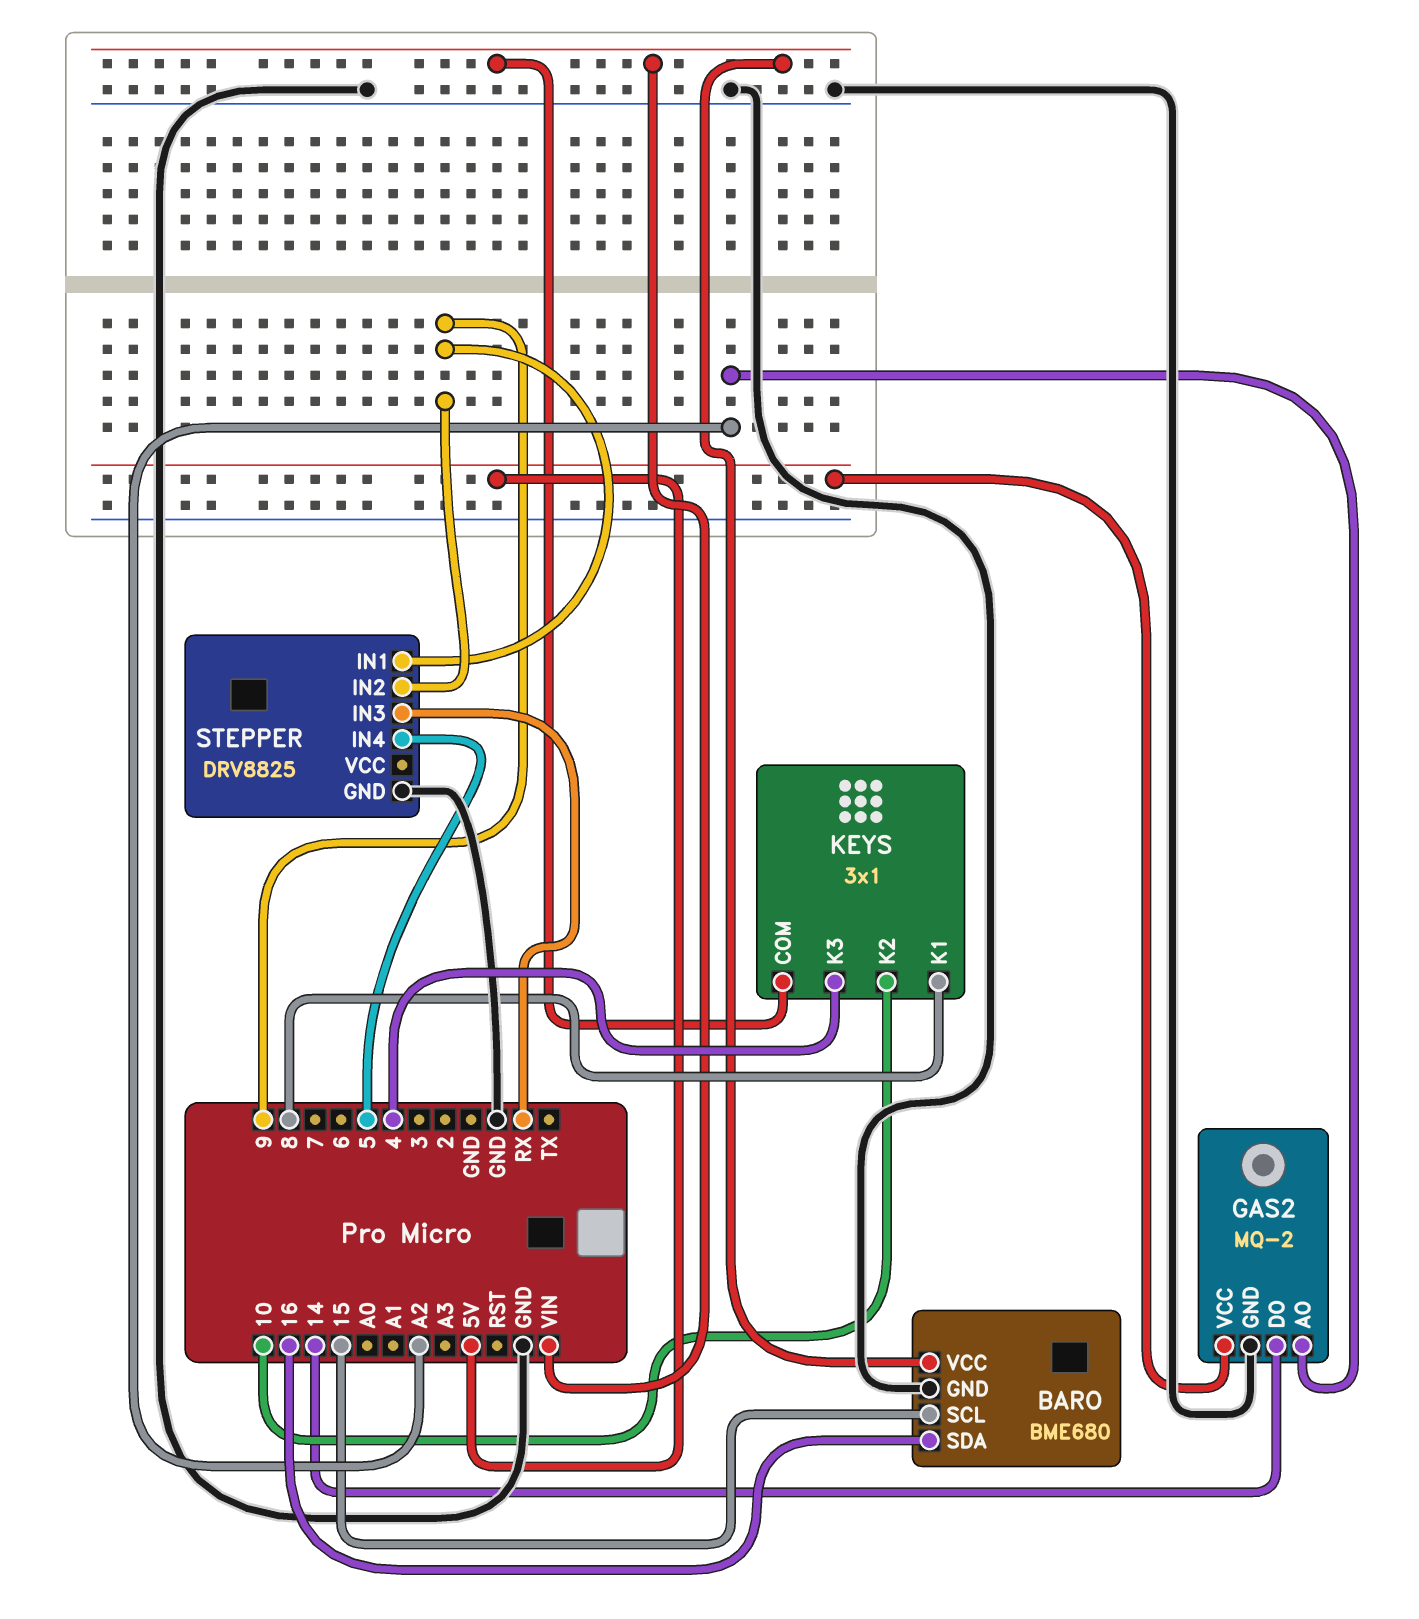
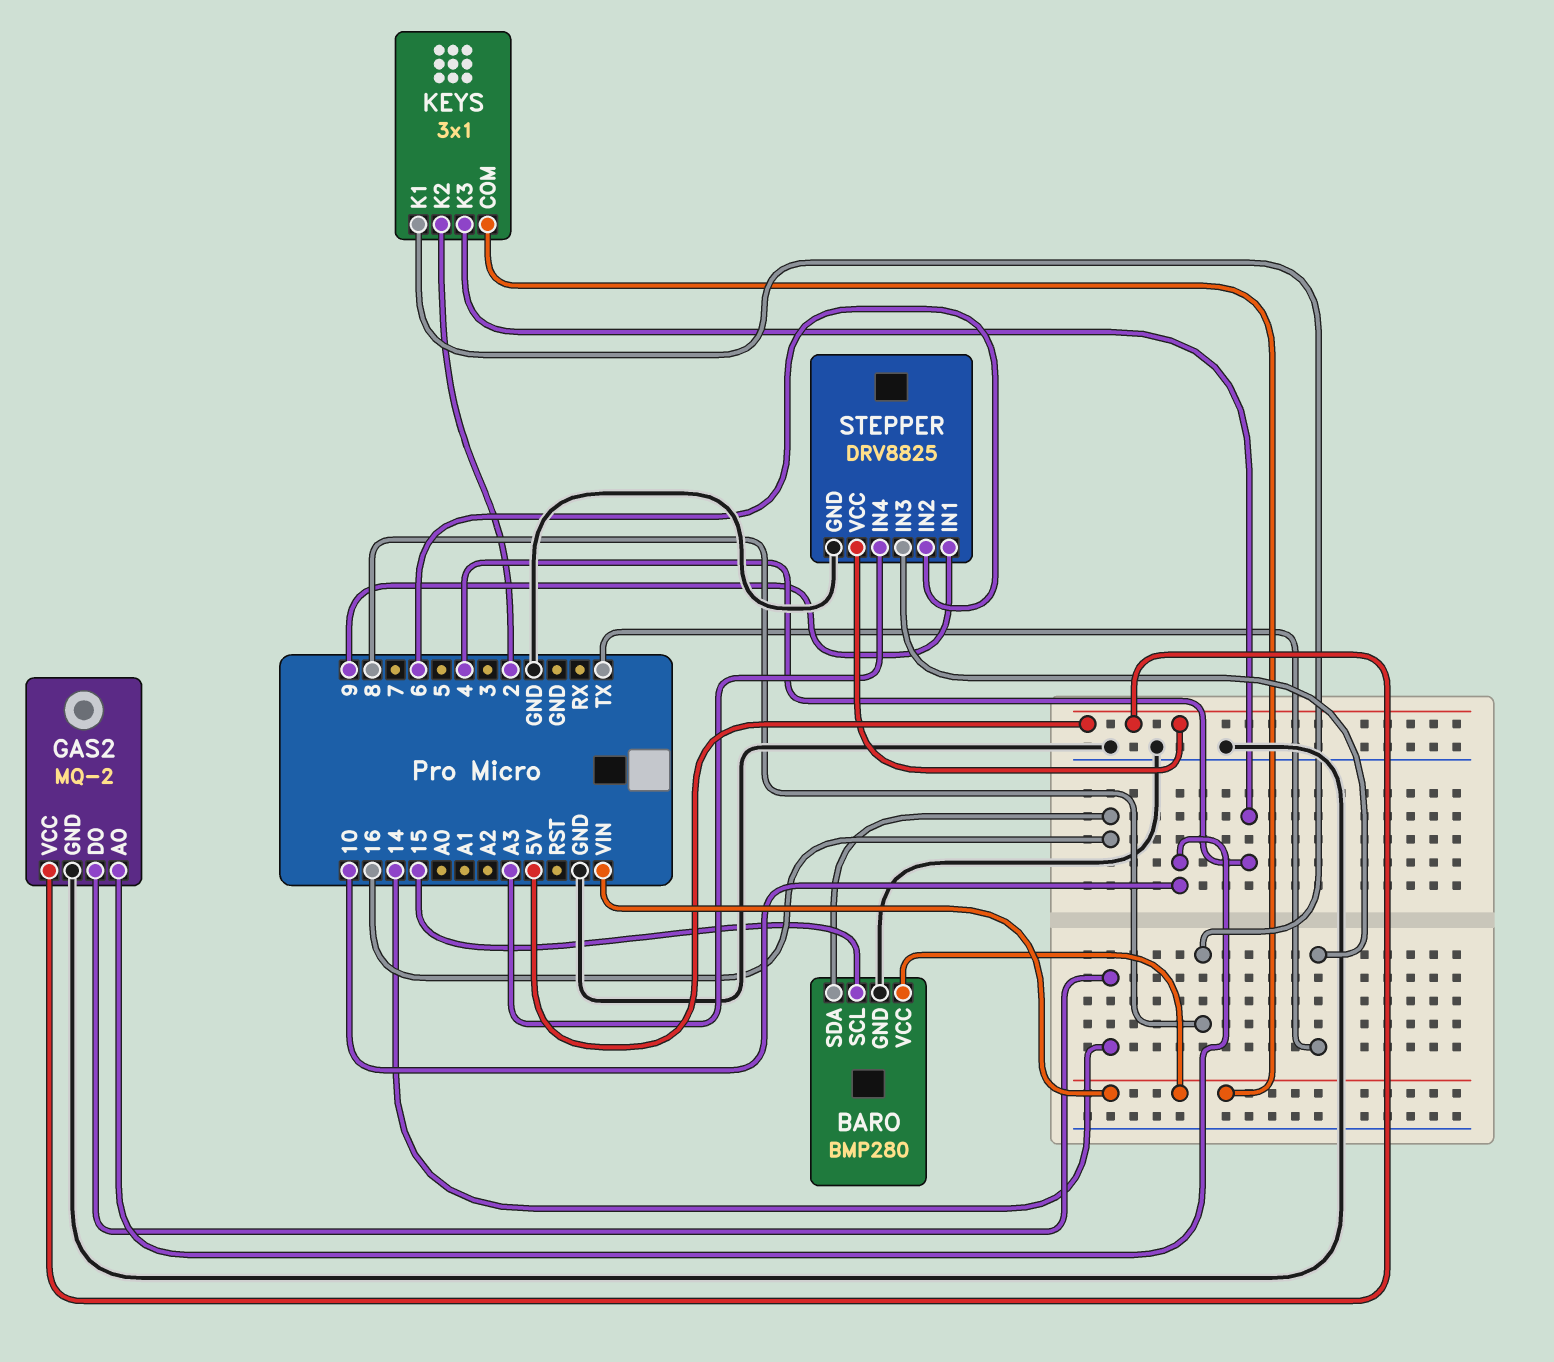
BARO: BME680 -> BMP280
GAS2 pin AO: A2 -> 10
KEYS pin K2: 10 -> 2
STEPPER pin IN2: 9 -> 6
STEPPER pin IN3: RX -> TX
STEPPER pin IN4: 5 -> A3
STEPPER pin VCC: none -> 5V

